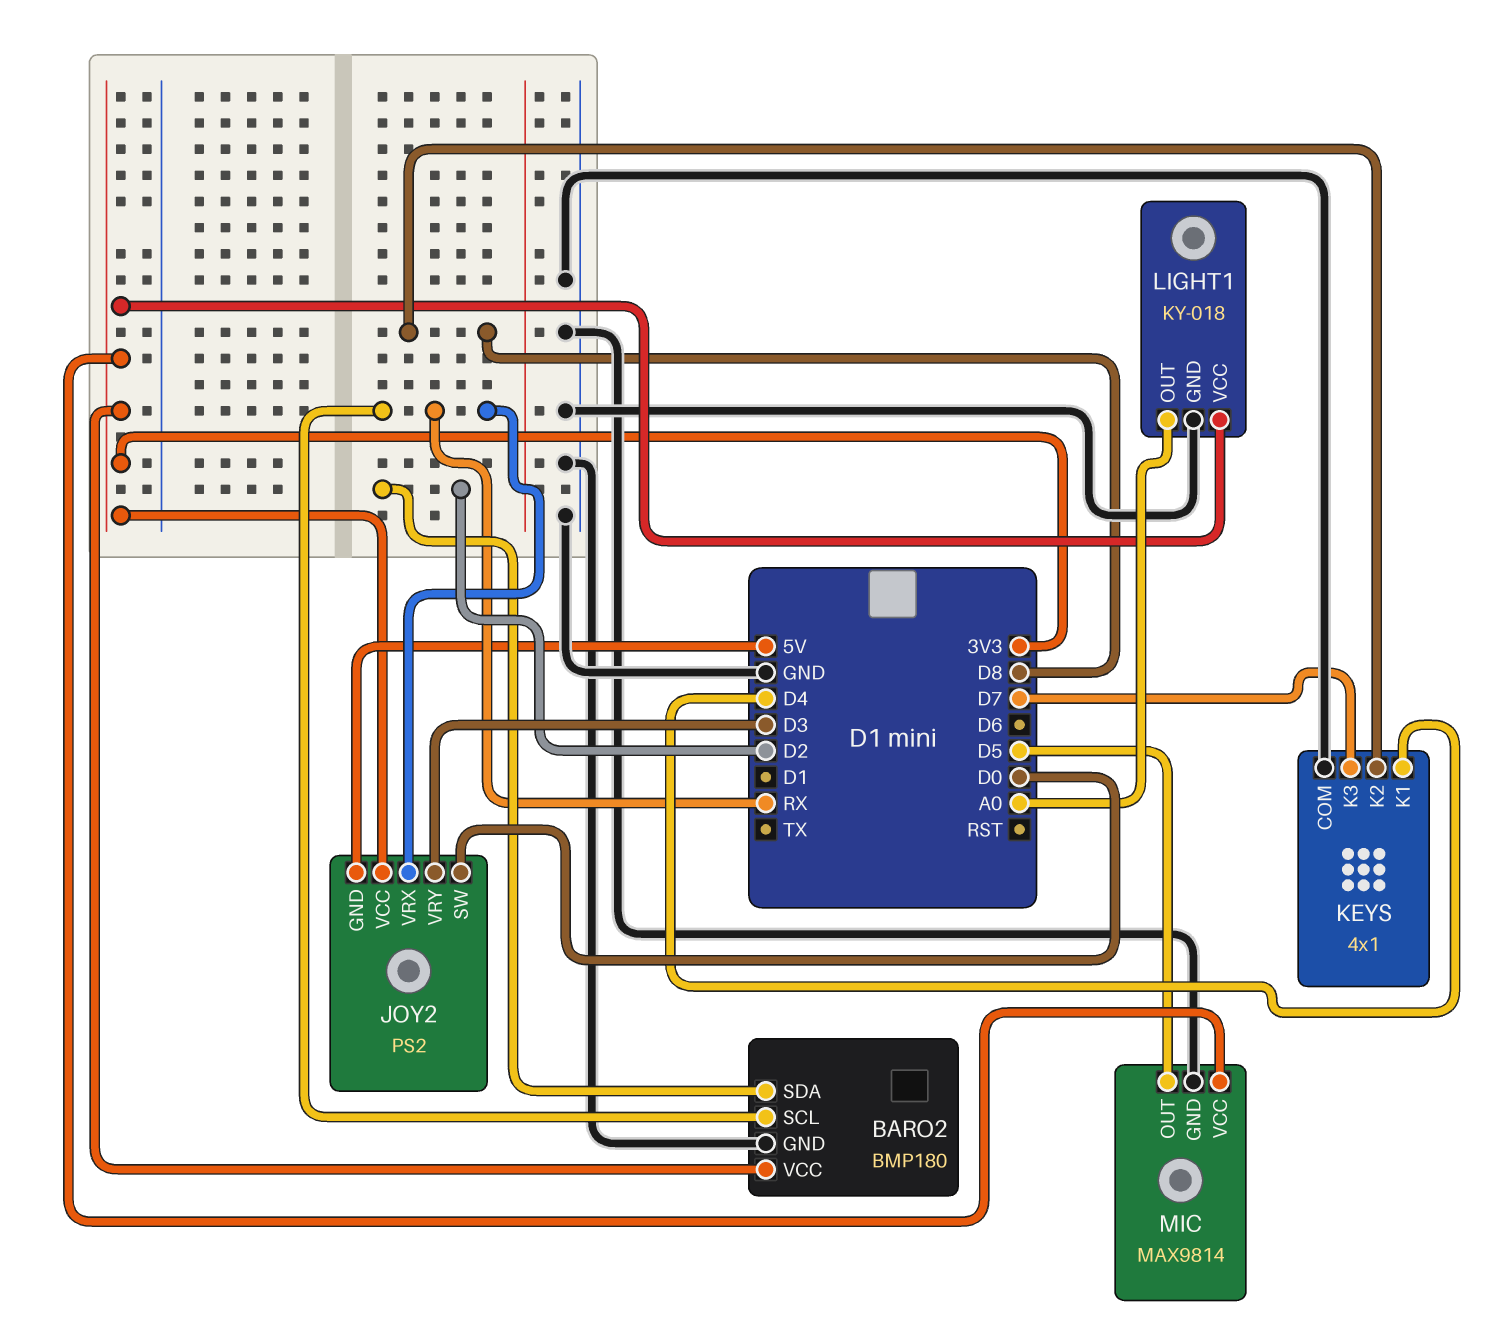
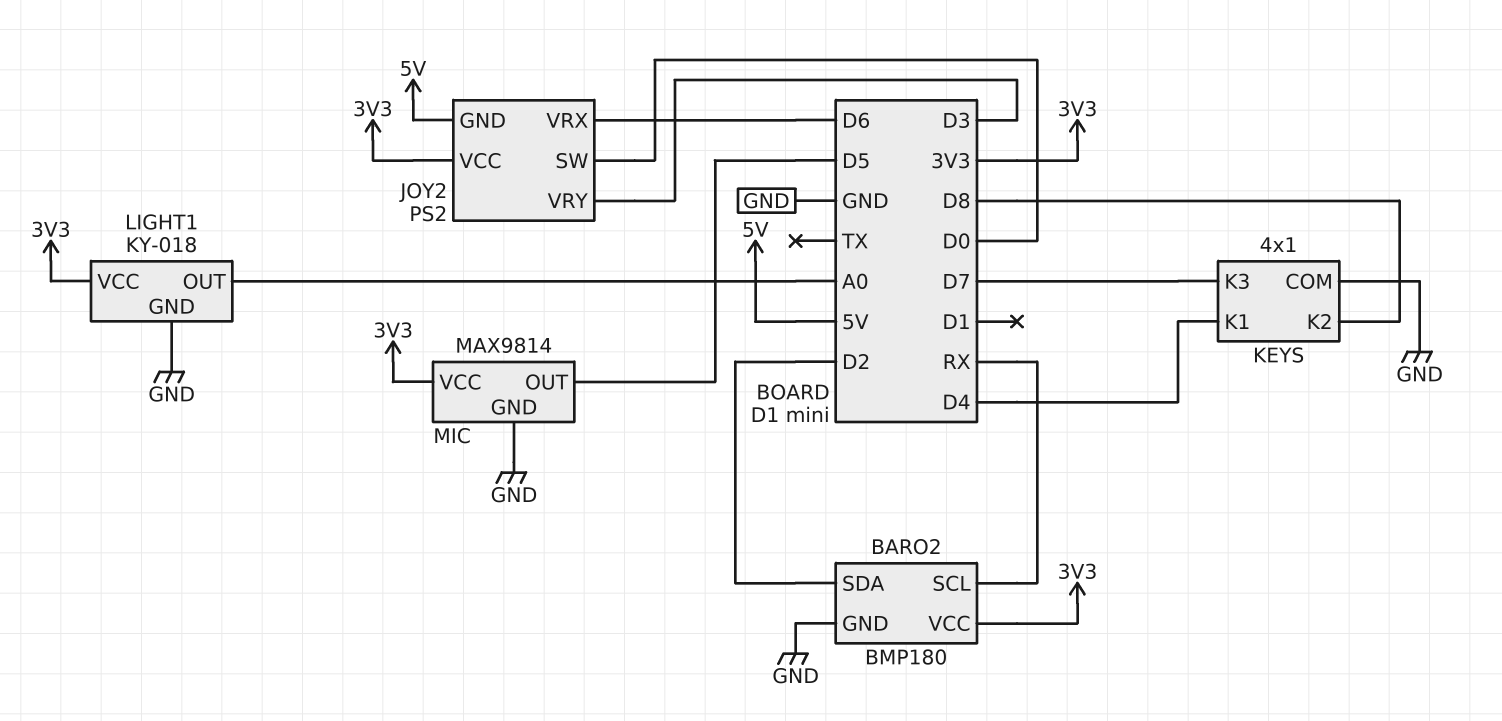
JOY2 pin VRX: RX -> D6

